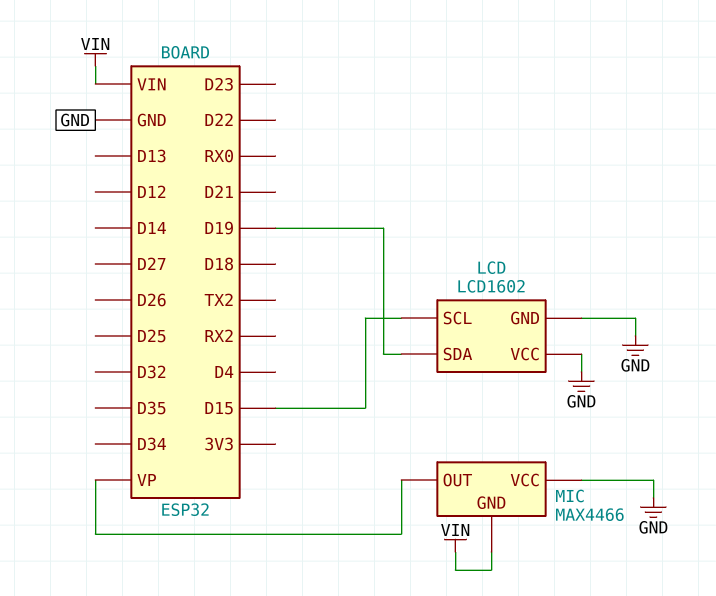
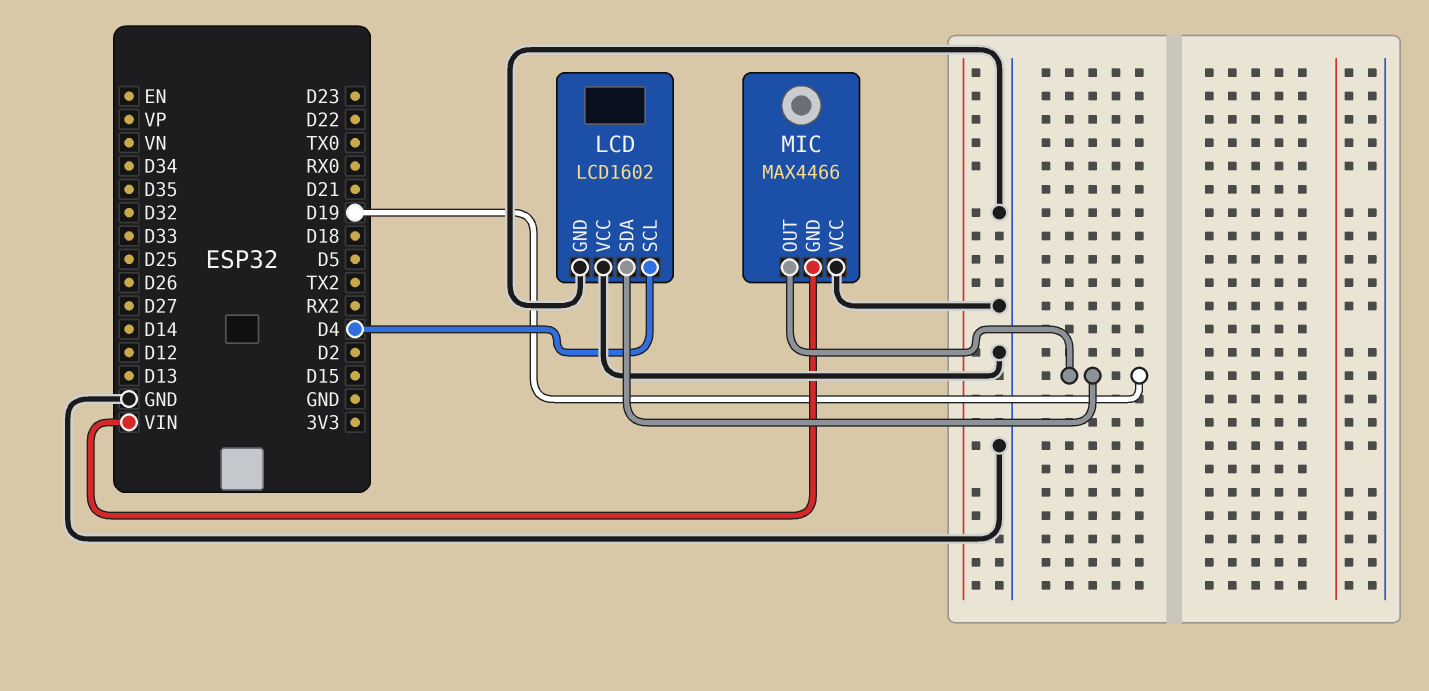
LCD pin SCL: D15 -> D4
MIC pin OUT: VP -> D19

